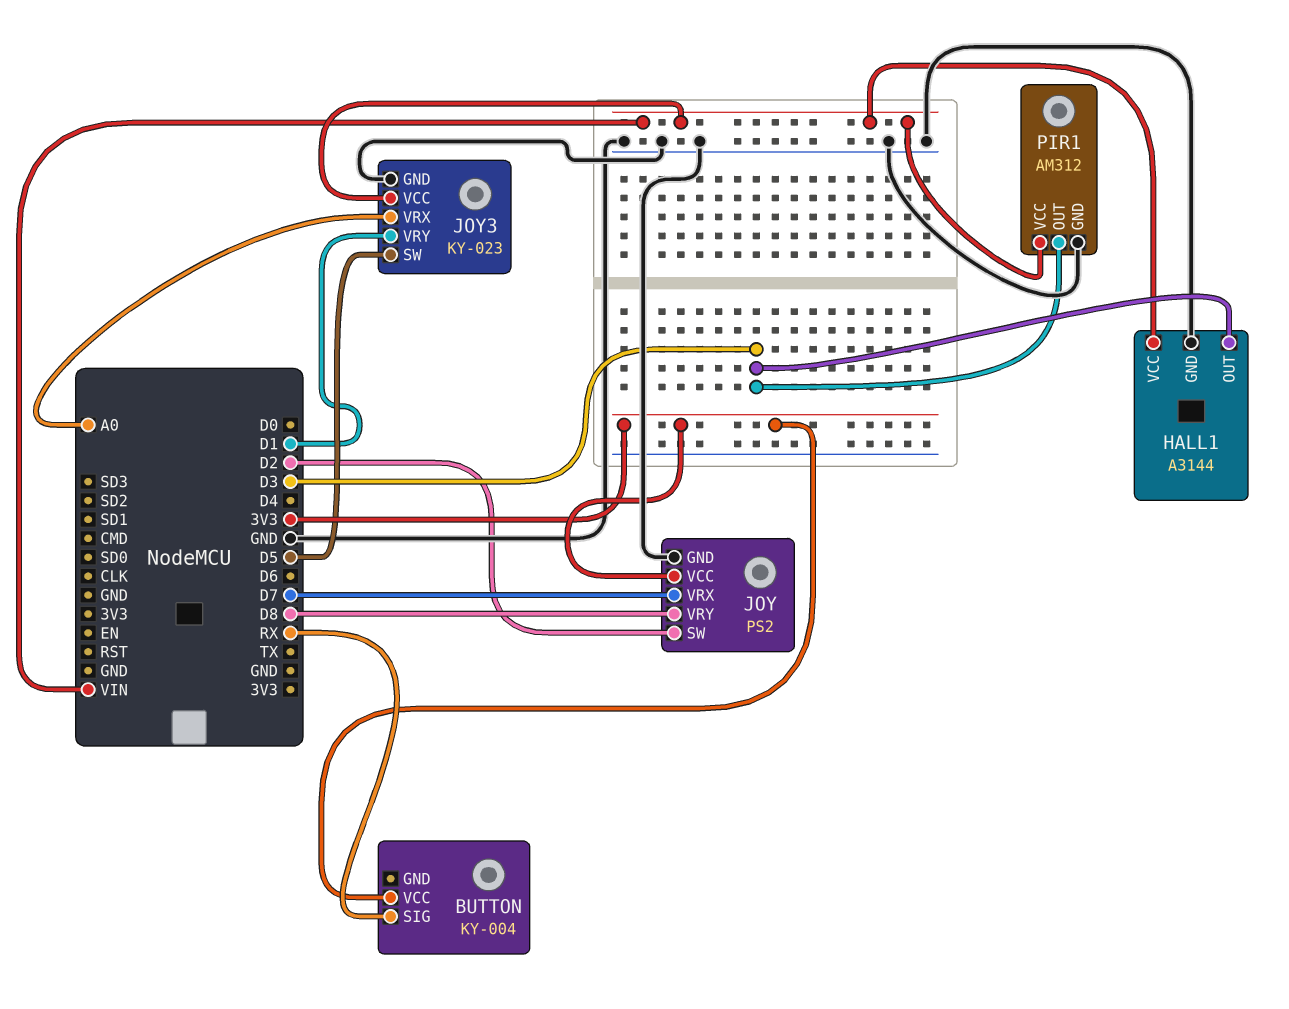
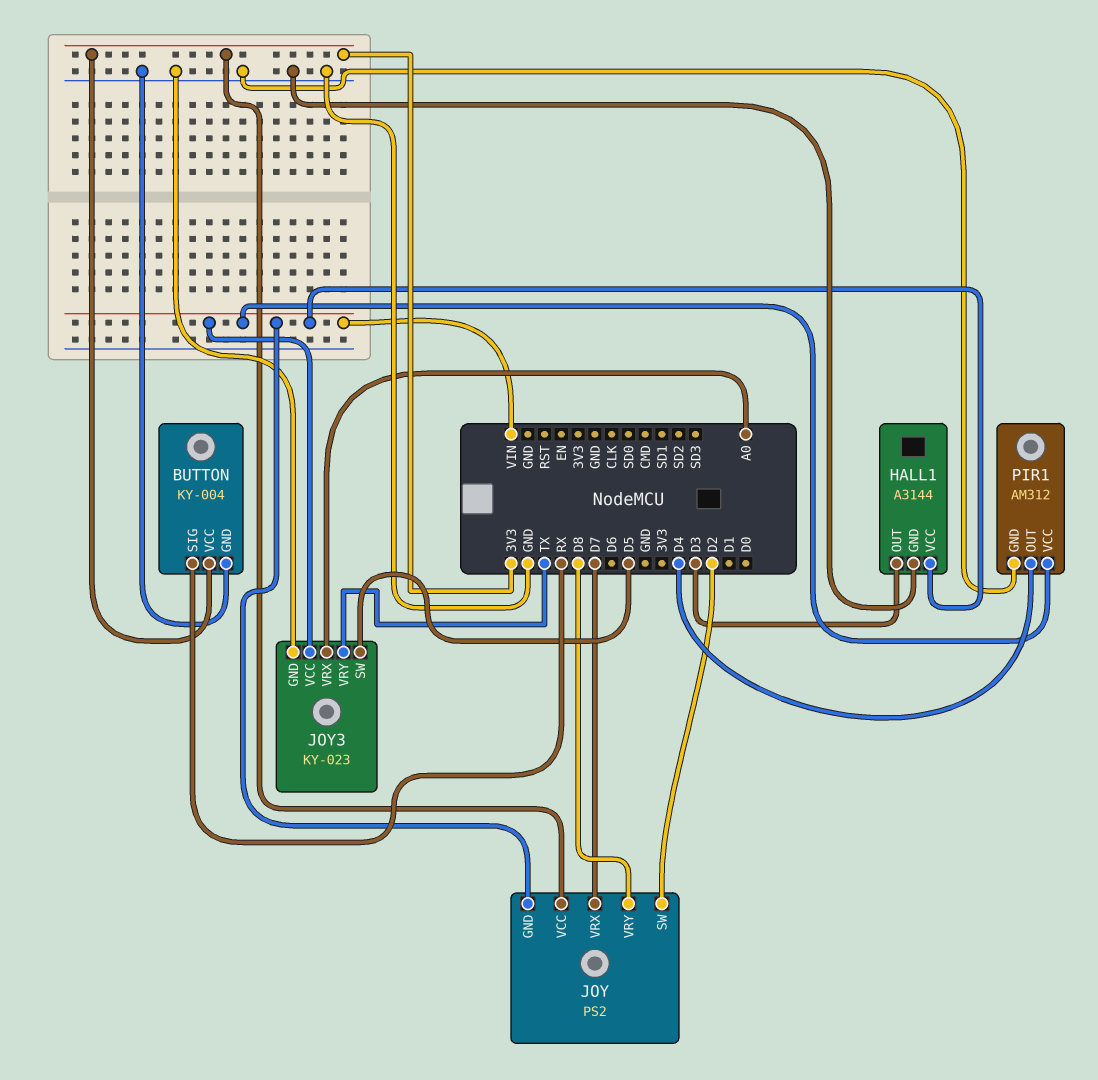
BUTTON pin GND: none -> GND
JOY pin GND: GND -> VIN
JOY3 pin VRY: D1 -> TX
PIR1 pin OUT: D3 -> D4

